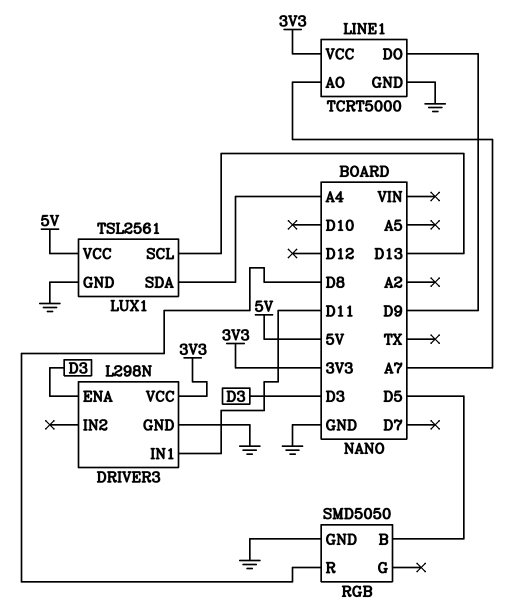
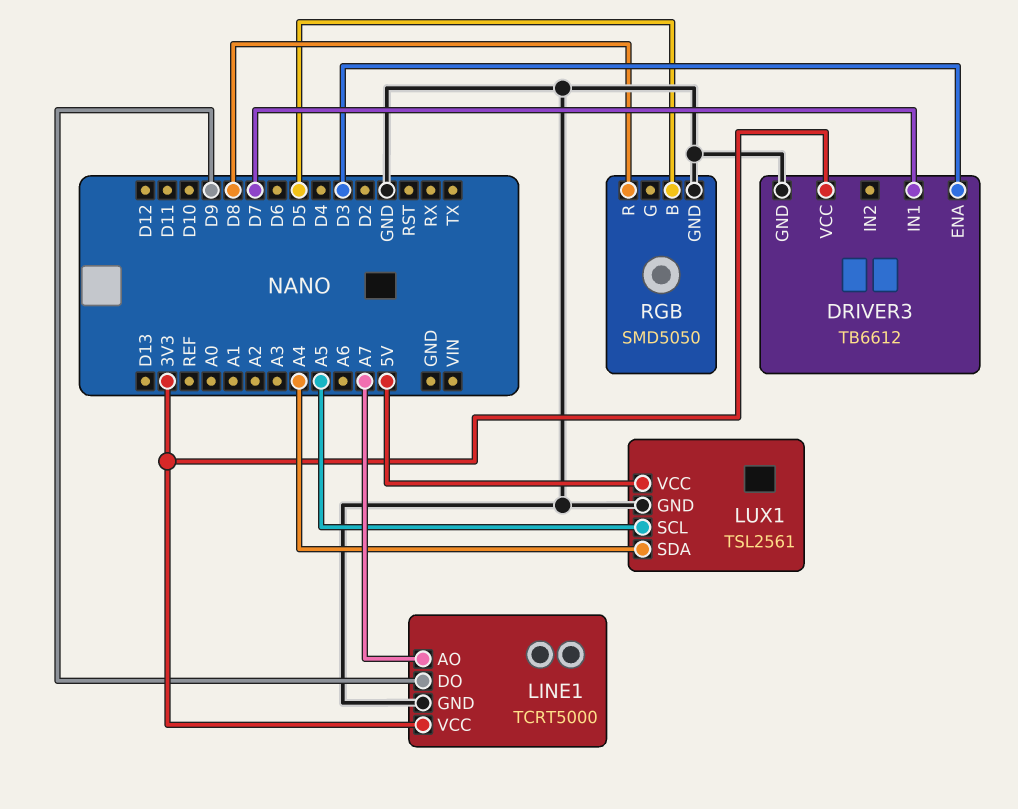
DRIVER3: L298N -> TB6612
DRIVER3 pin IN1: D11 -> D7
LUX1 pin SCL: D13 -> A5

